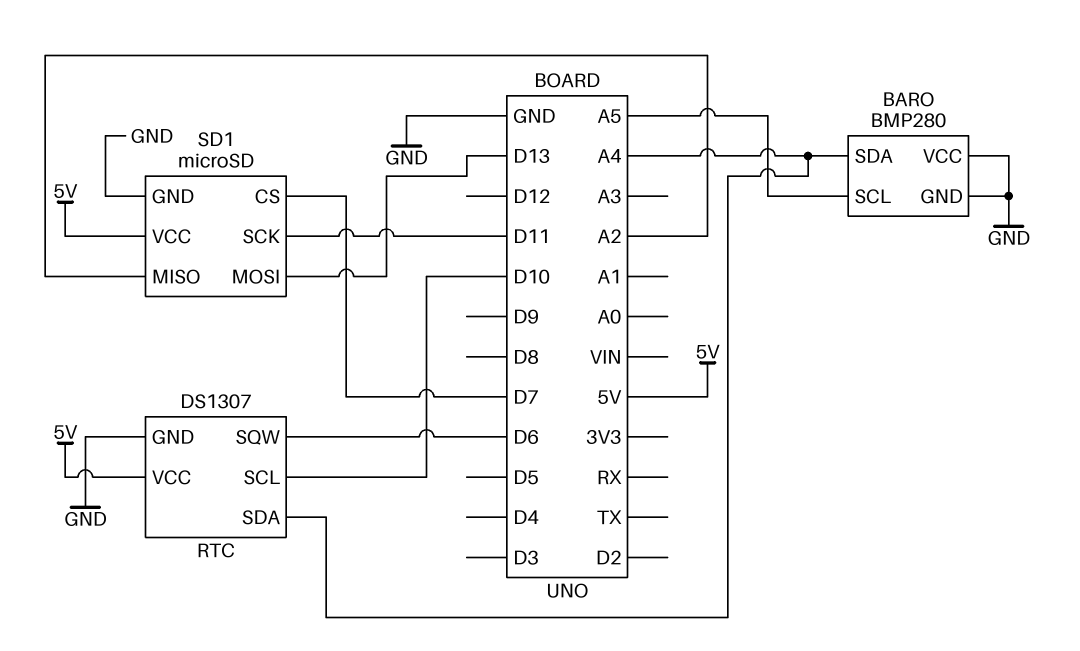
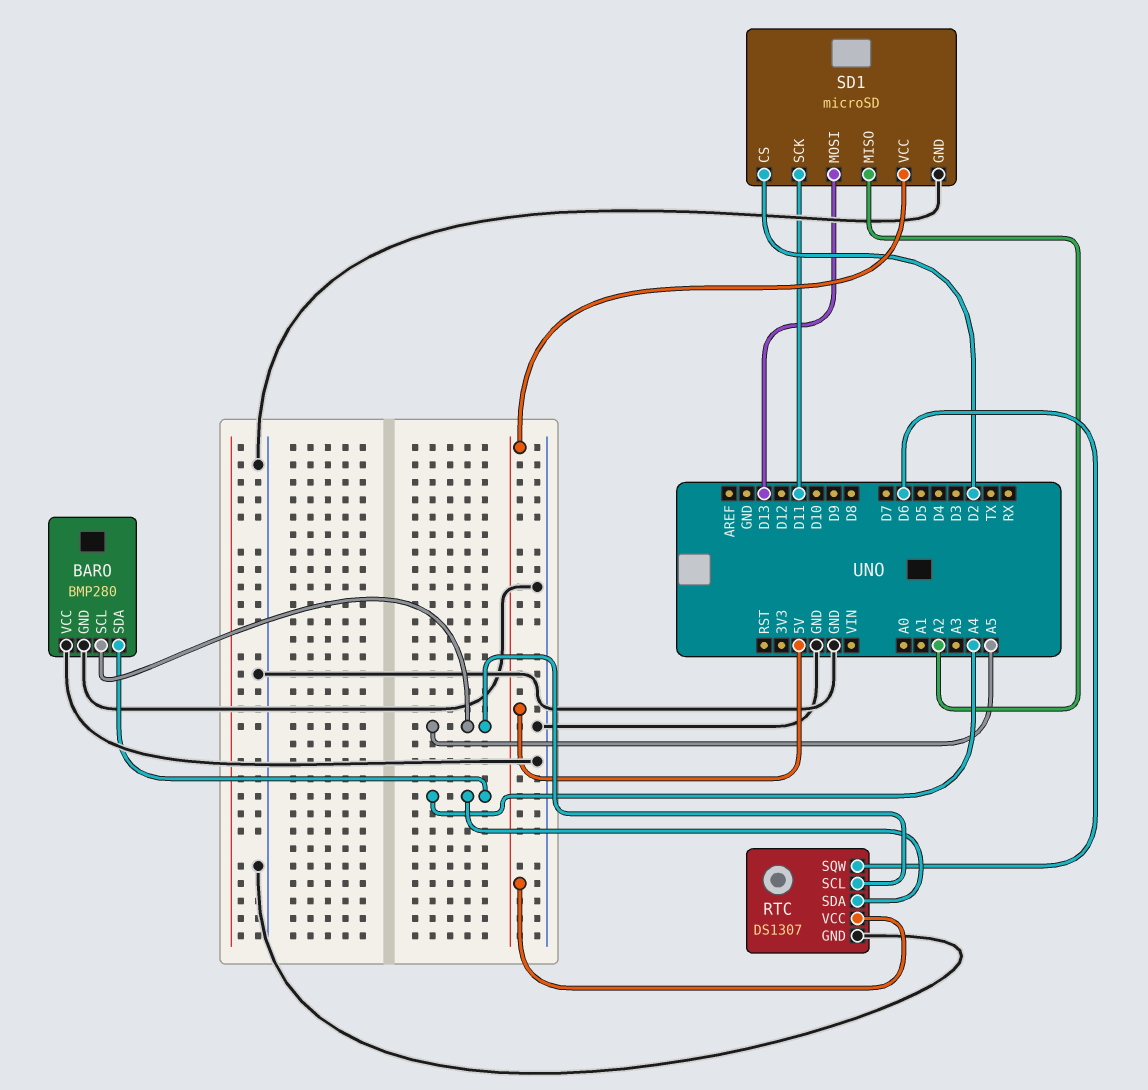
RTC pin SCL: D10 -> A5
SD1 pin CS: D7 -> D2

